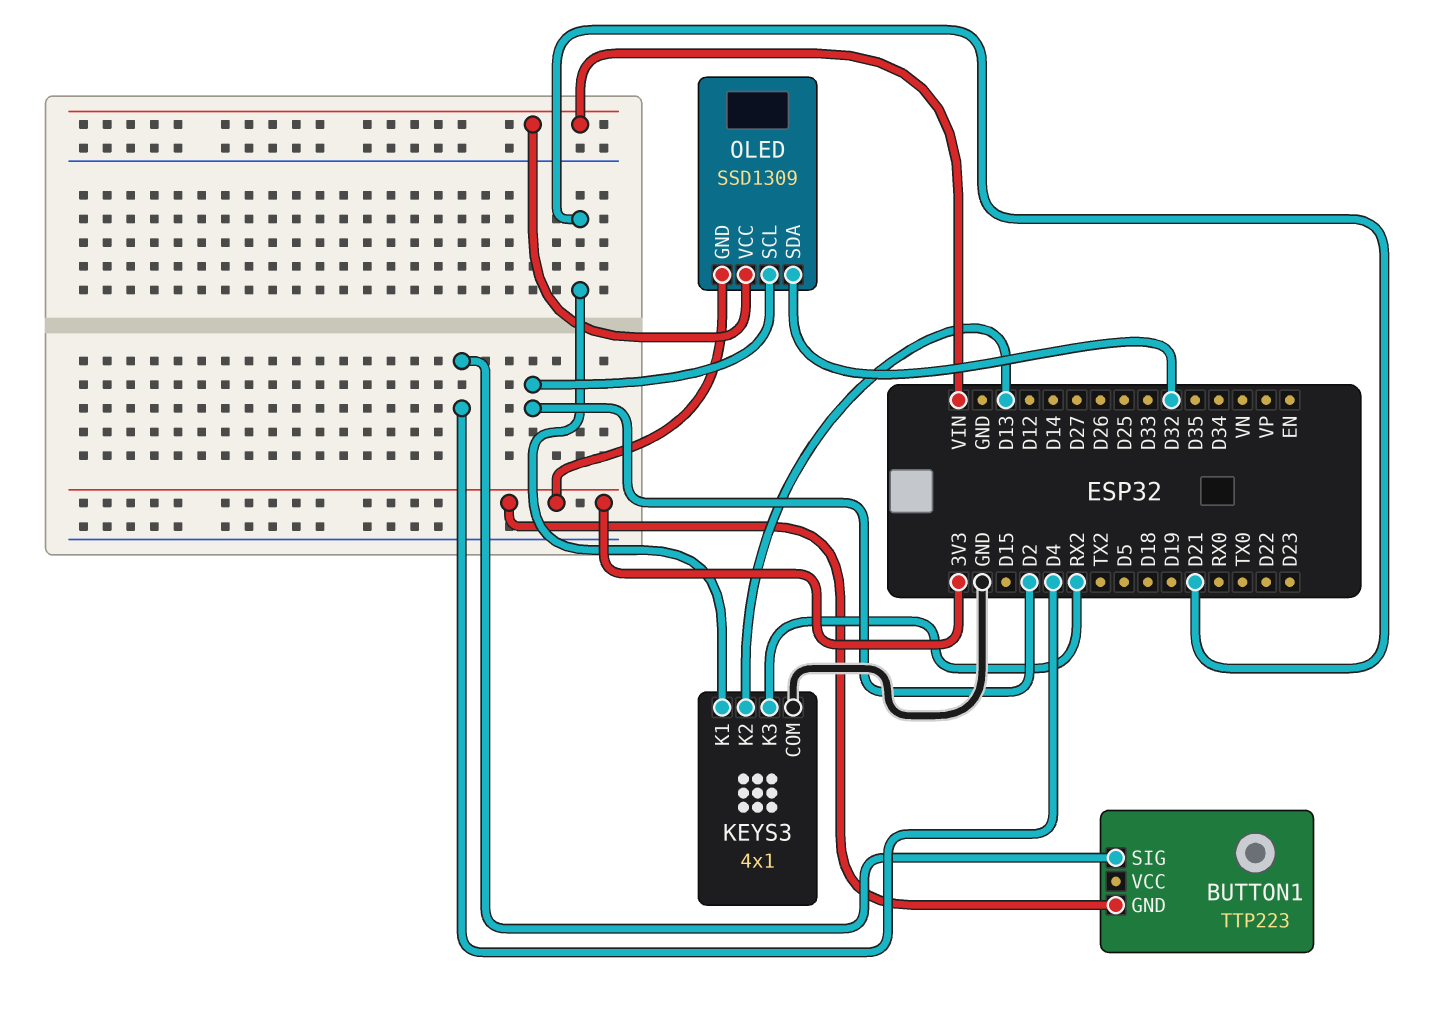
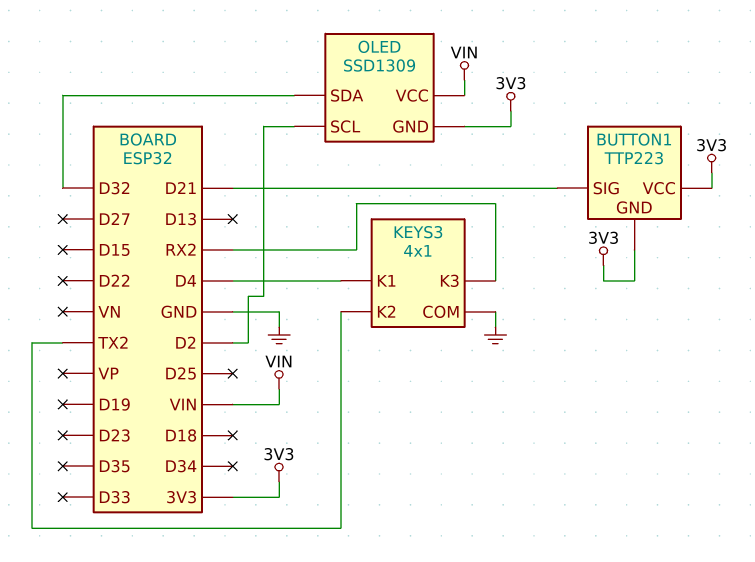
BUTTON1 pin SIG: D4 -> D21
BUTTON1 pin VCC: none -> 3V3
KEYS3 pin K1: D21 -> D4
KEYS3 pin K2: D13 -> TX2

